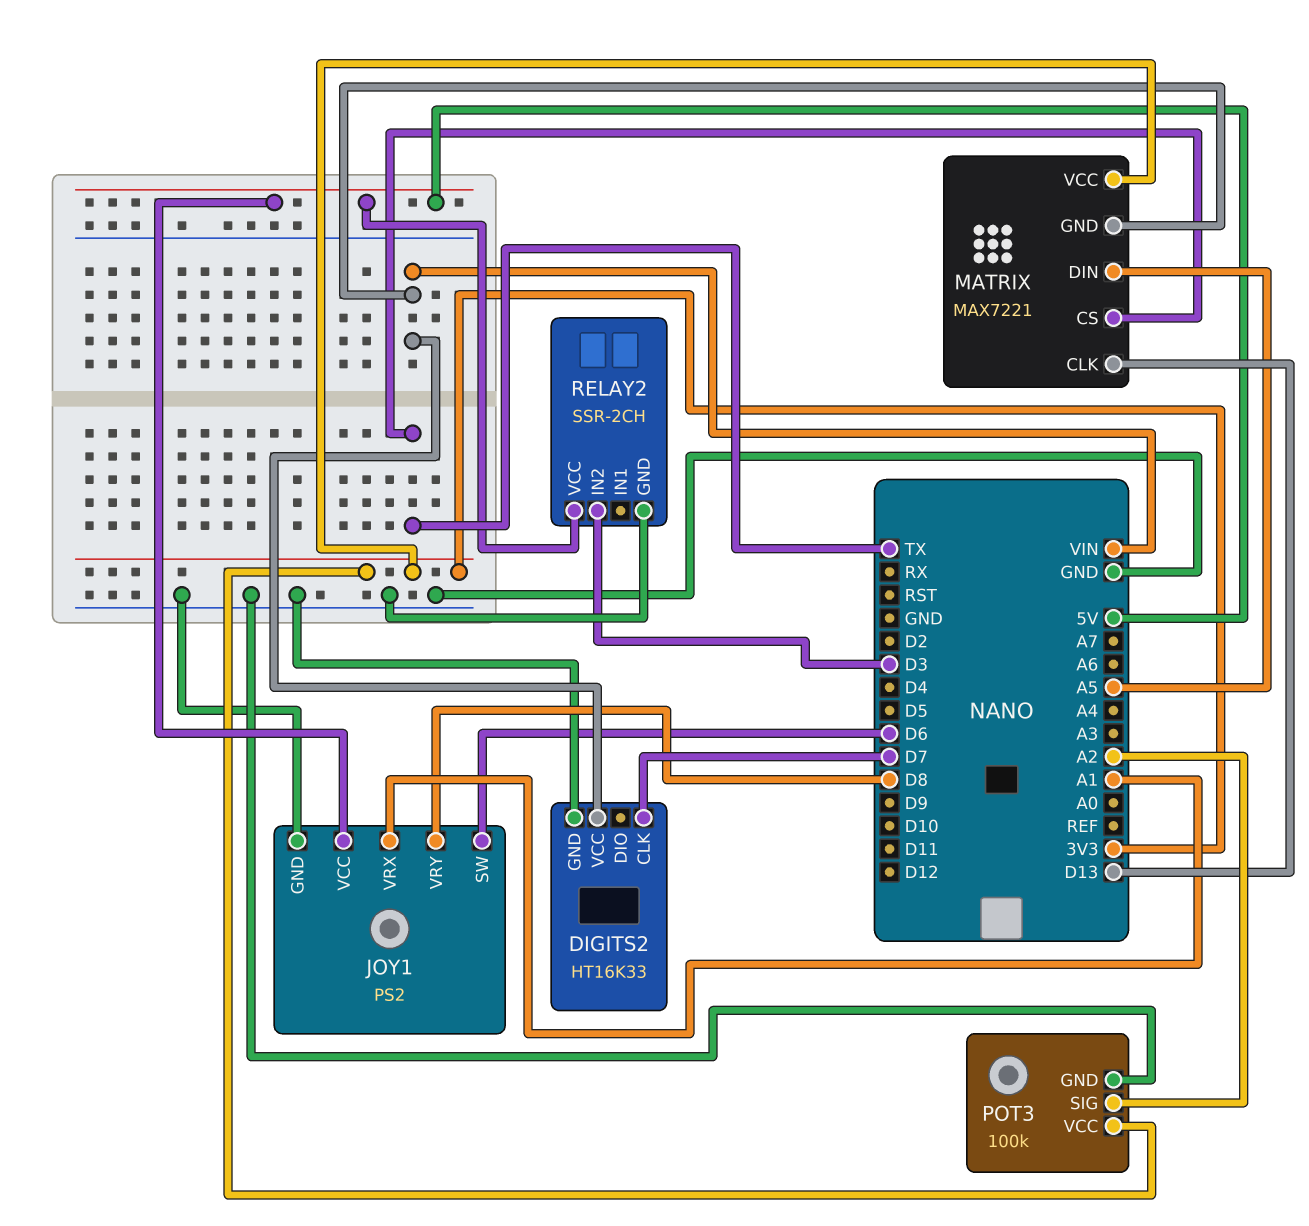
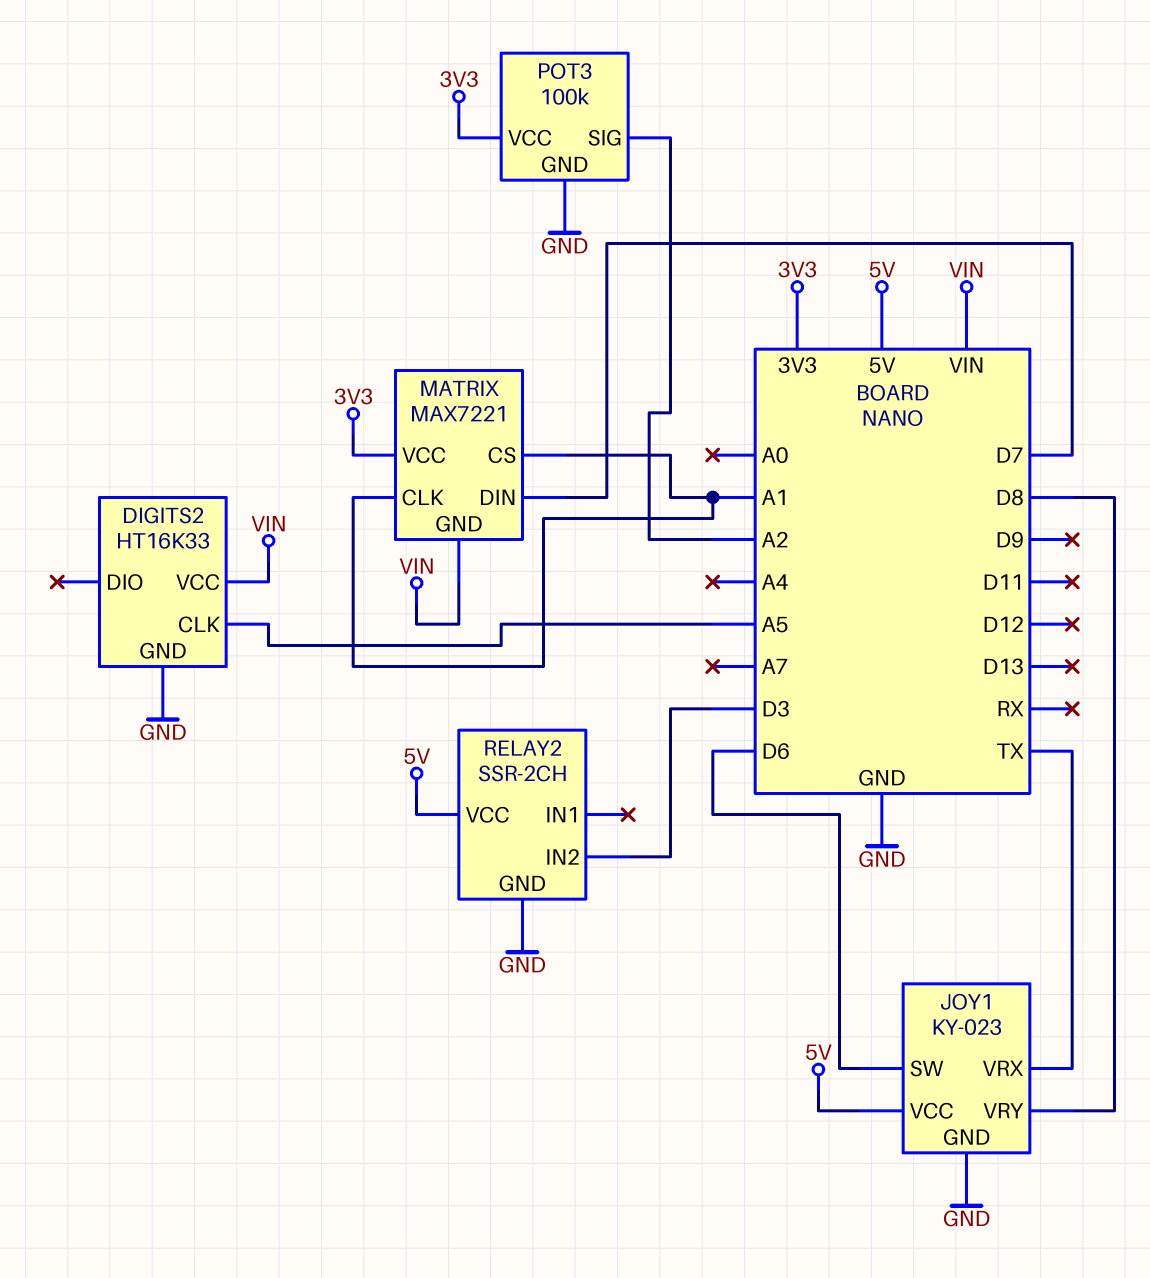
DIGITS2 pin CLK: D7 -> A5
JOY1: PS2 -> KY-023
JOY1 pin VRX: A1 -> TX
MATRIX pin CLK: D13 -> A1
MATRIX pin CS: TX -> A1
MATRIX pin DIN: A5 -> D7

